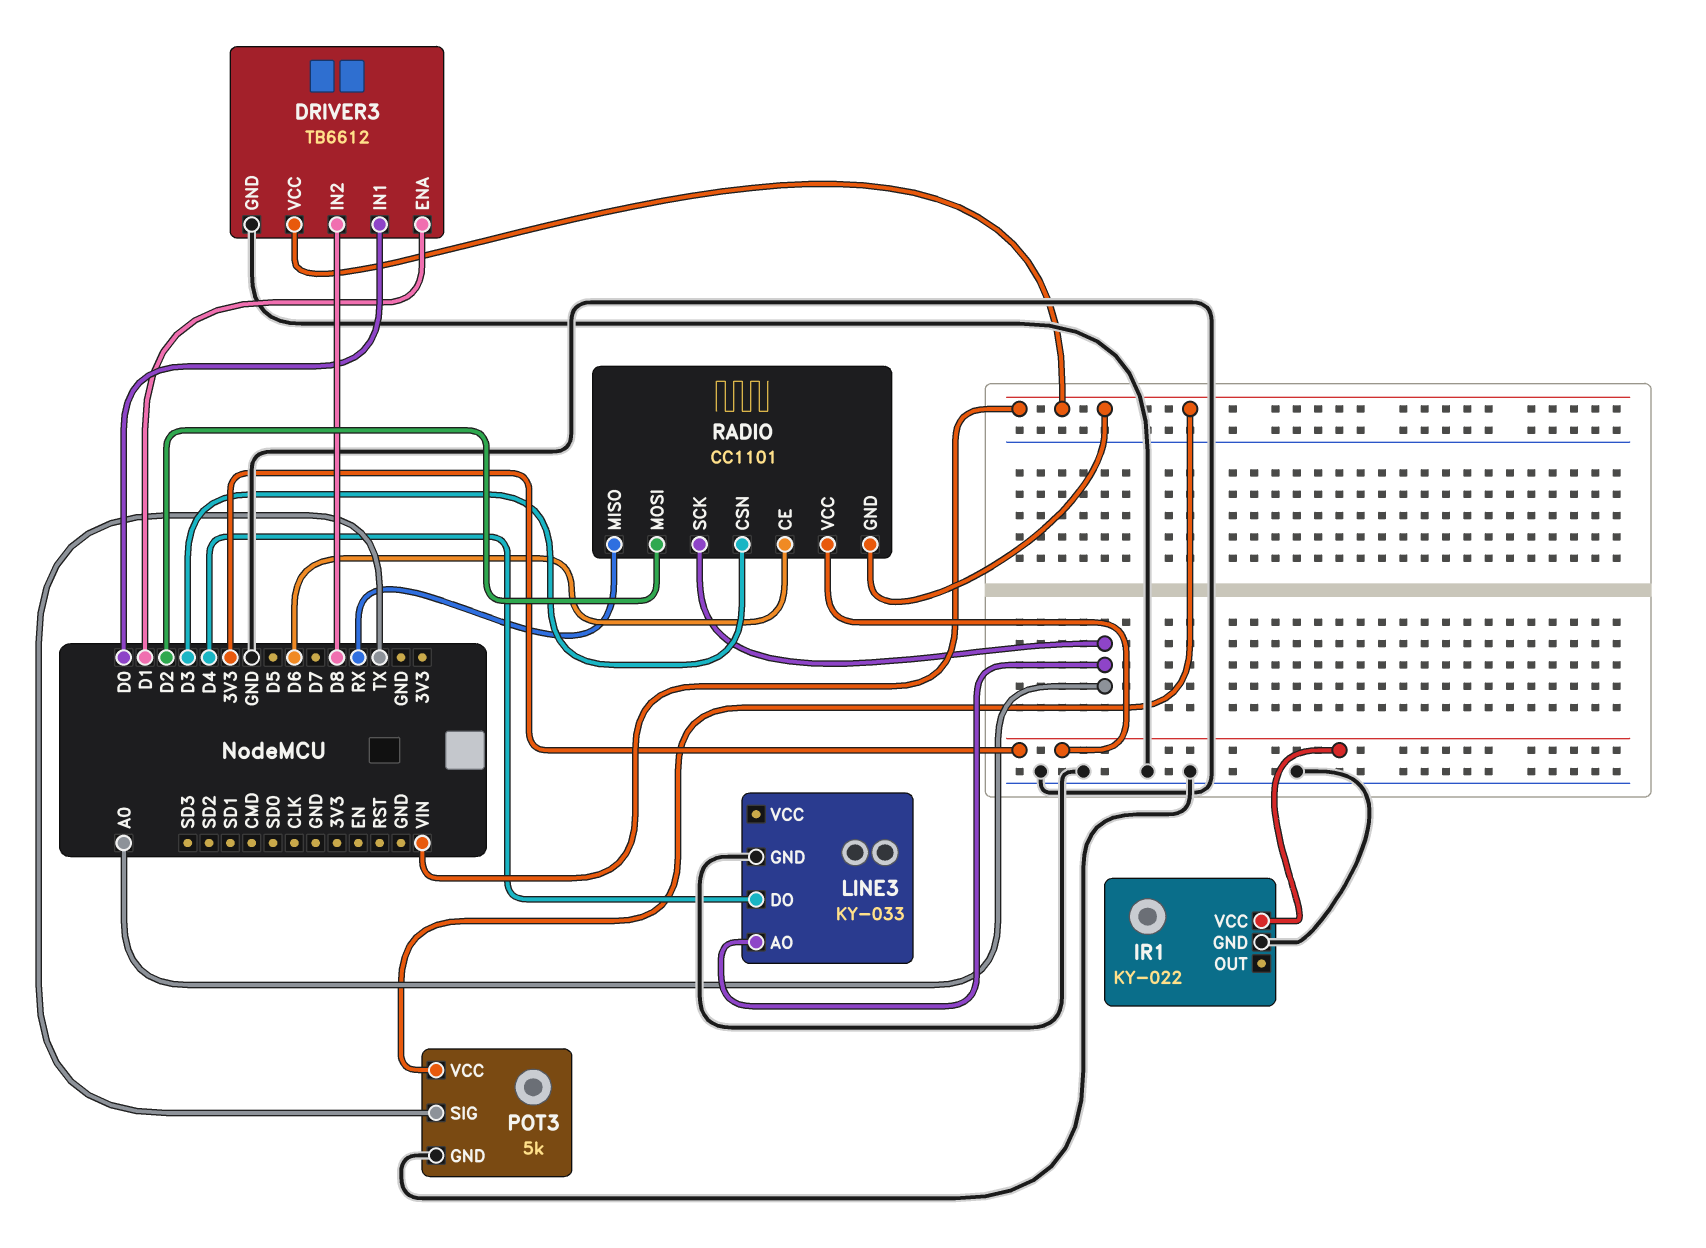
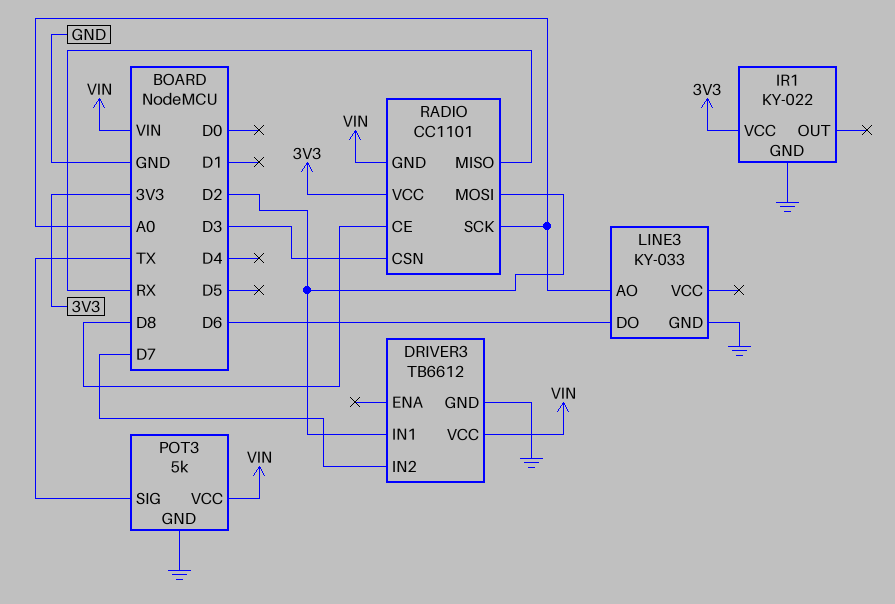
DRIVER3 pin ENA: D1 -> none
DRIVER3 pin IN1: D0 -> D2
DRIVER3 pin IN2: D8 -> D7
LINE3 pin DO: D4 -> D6
RADIO pin CE: D6 -> D8

